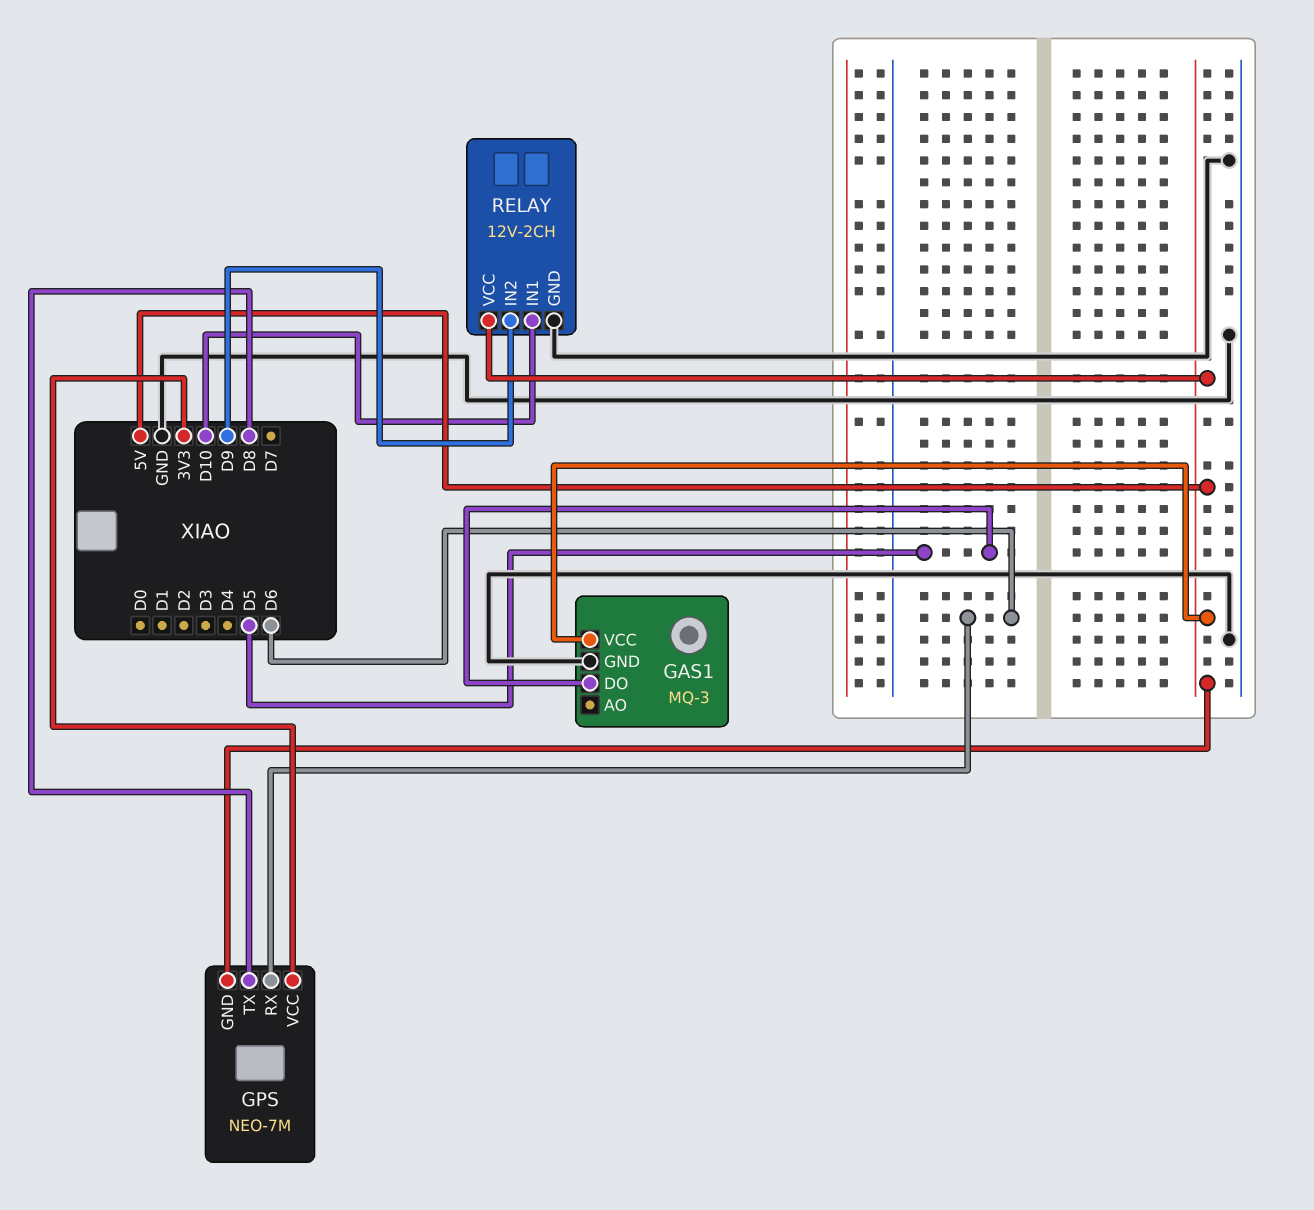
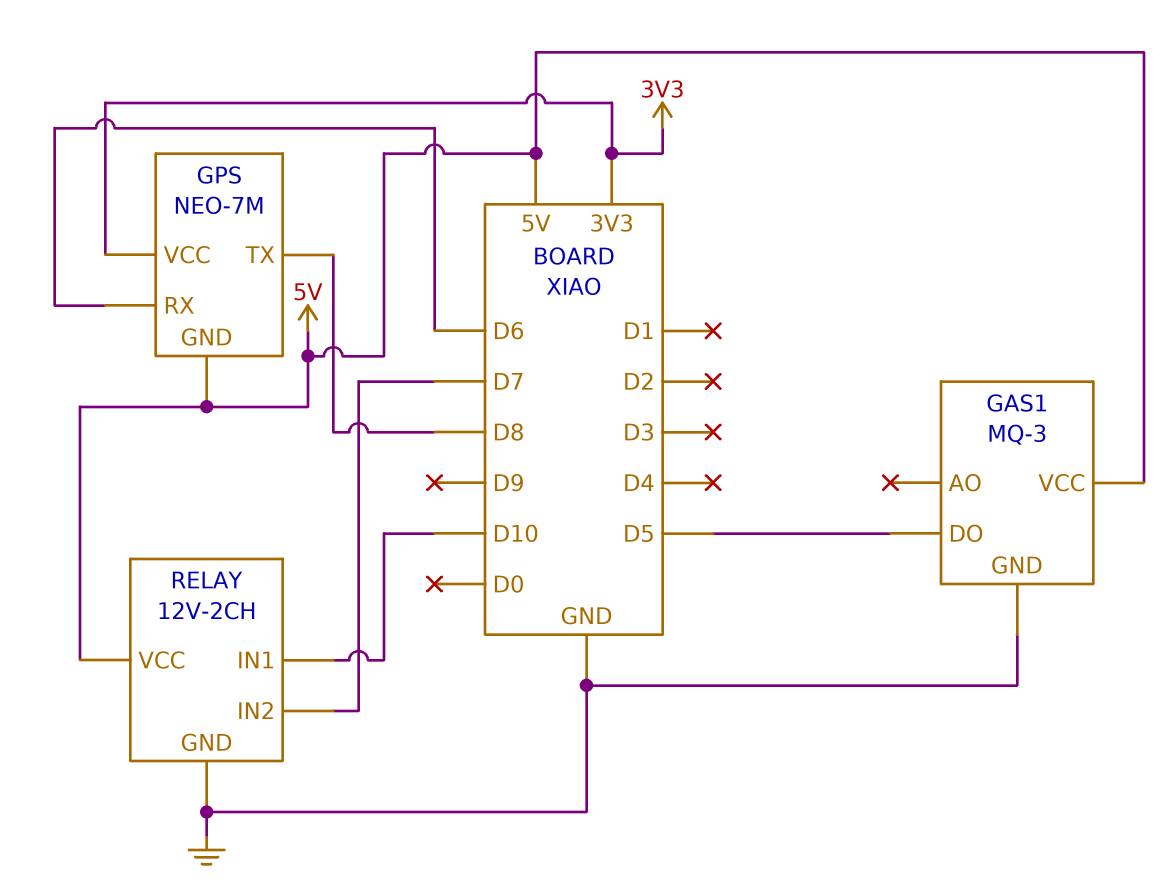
RELAY pin IN2: D9 -> D7

